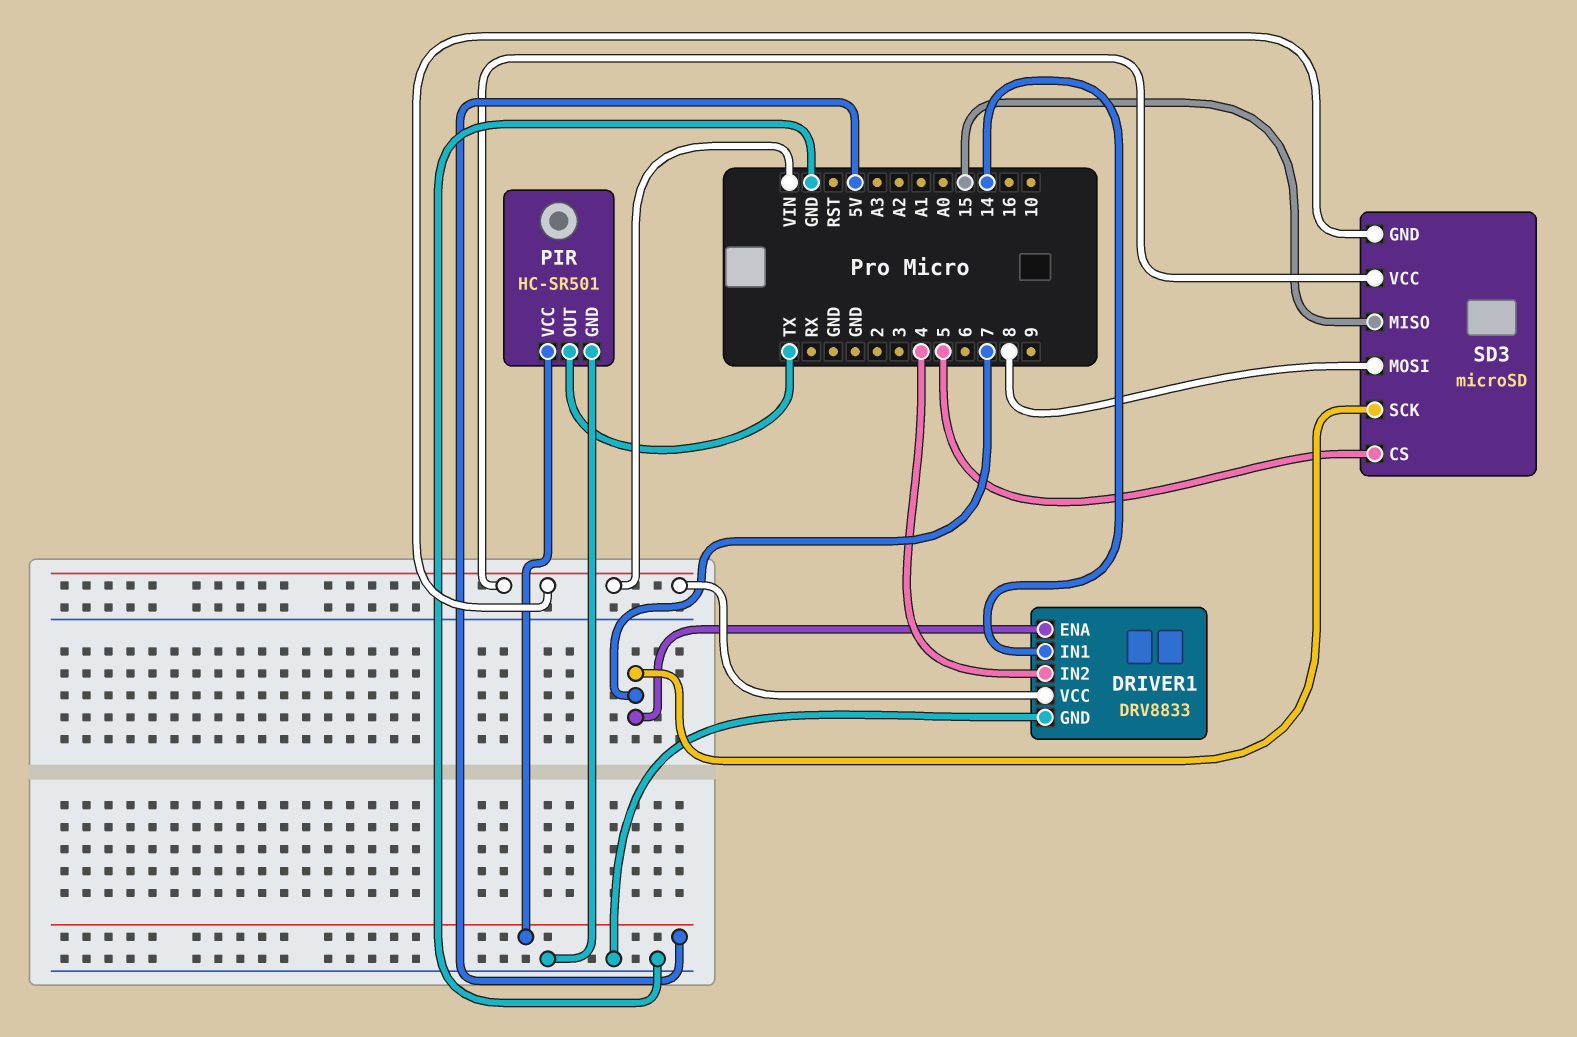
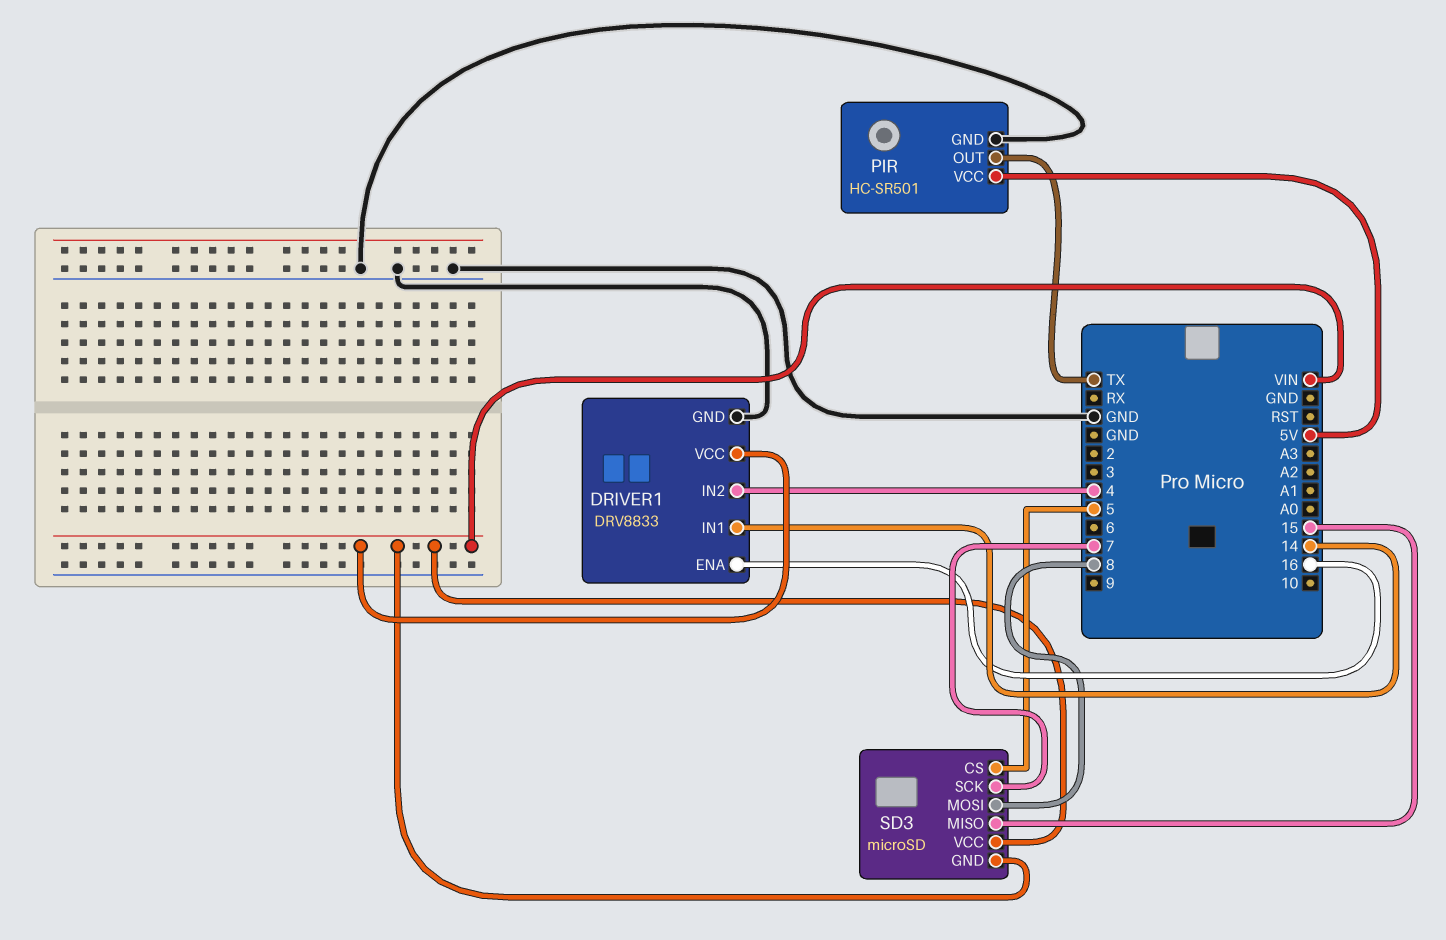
DRIVER1 pin ENA: 7 -> 16

